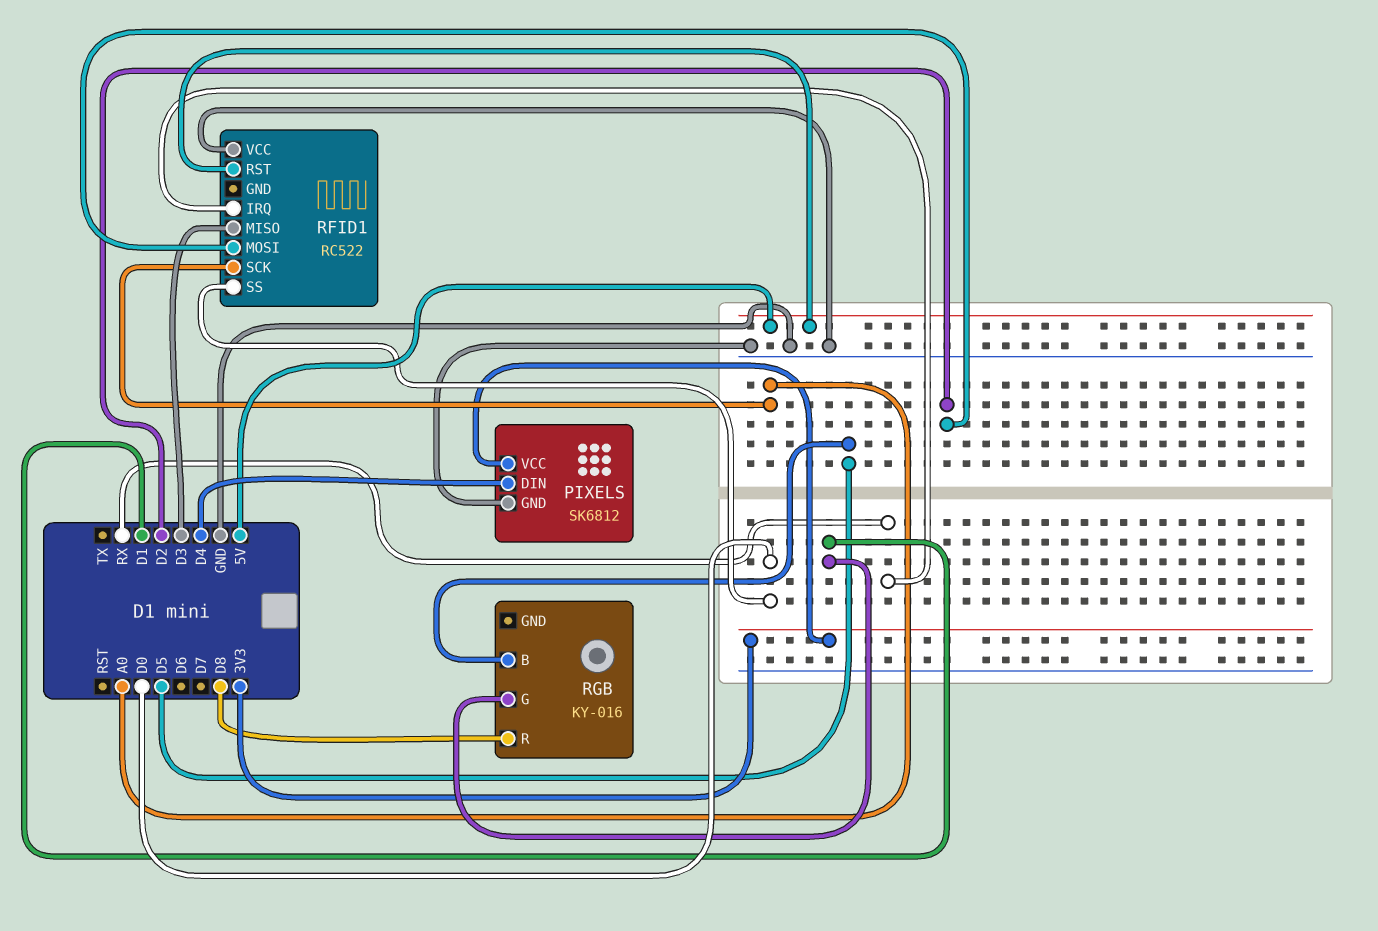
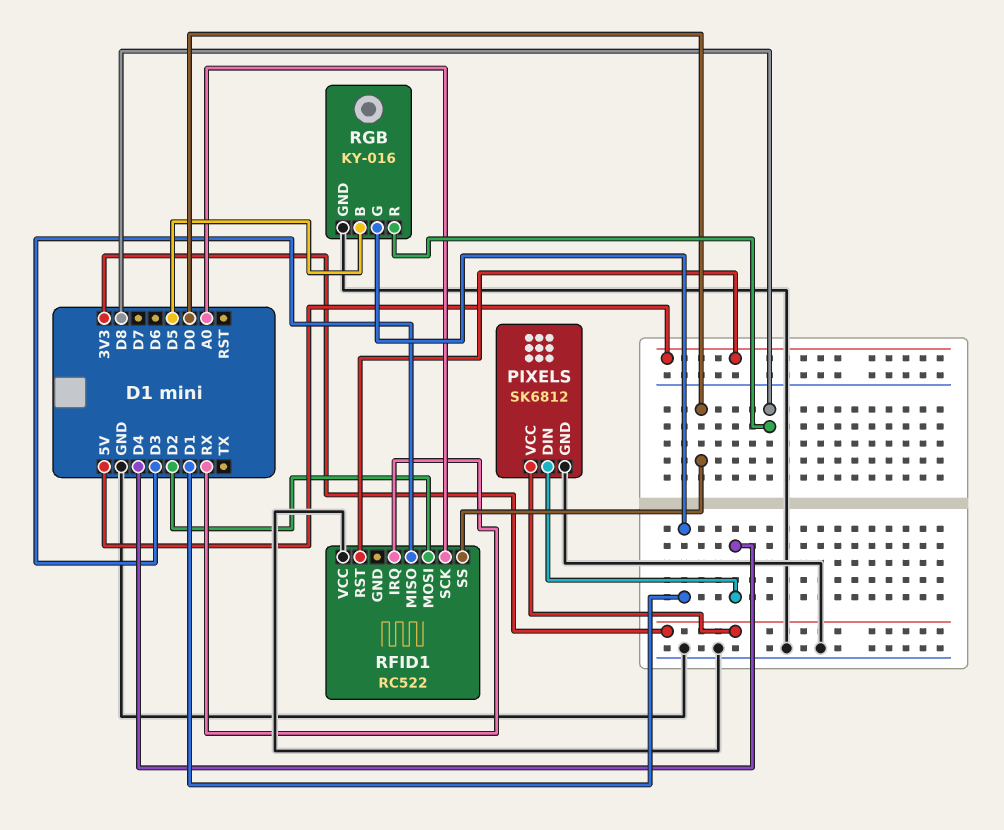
RGB pin GND: none -> GND

